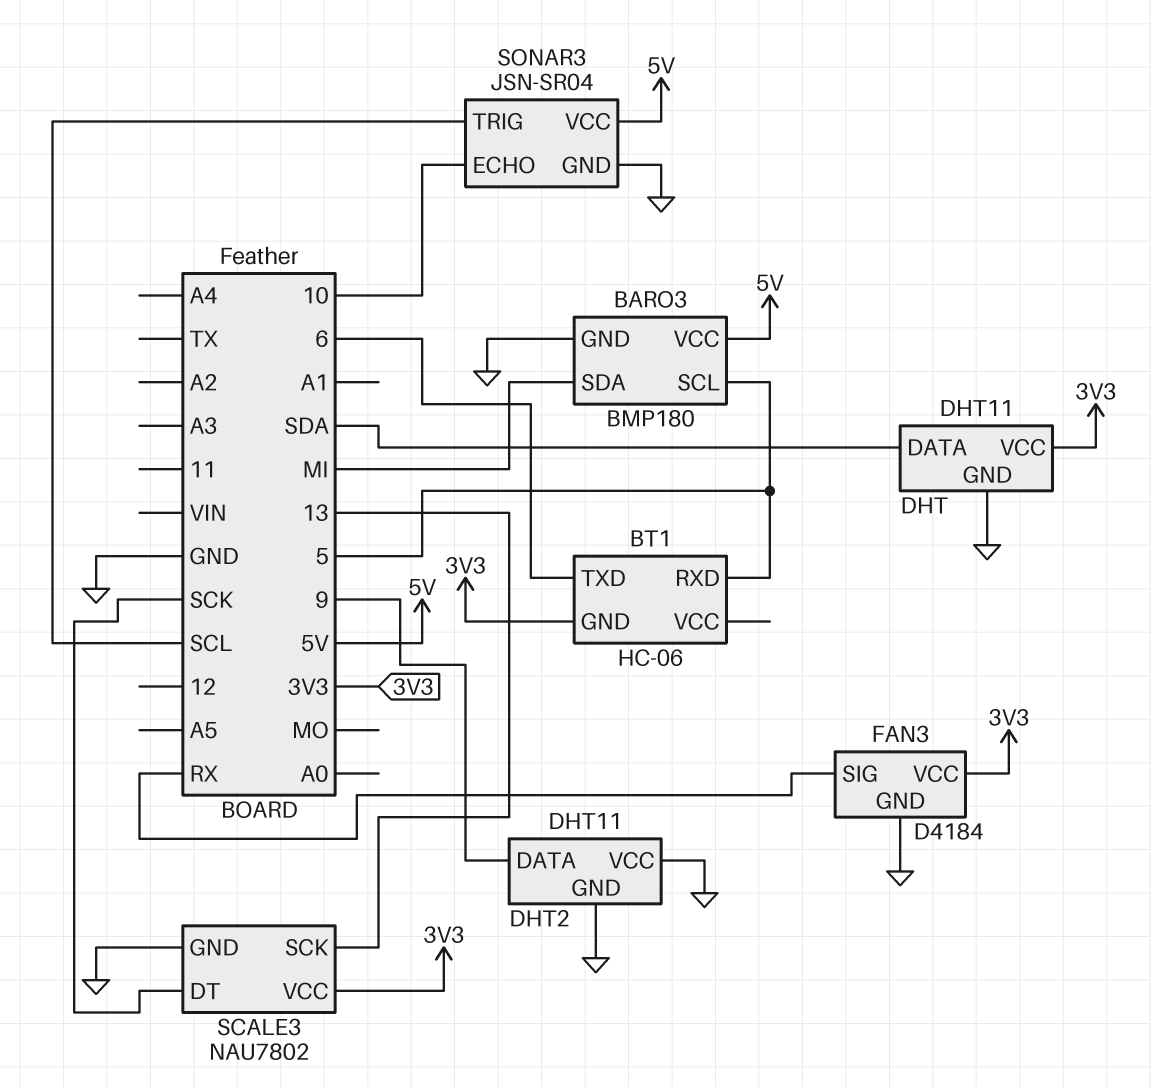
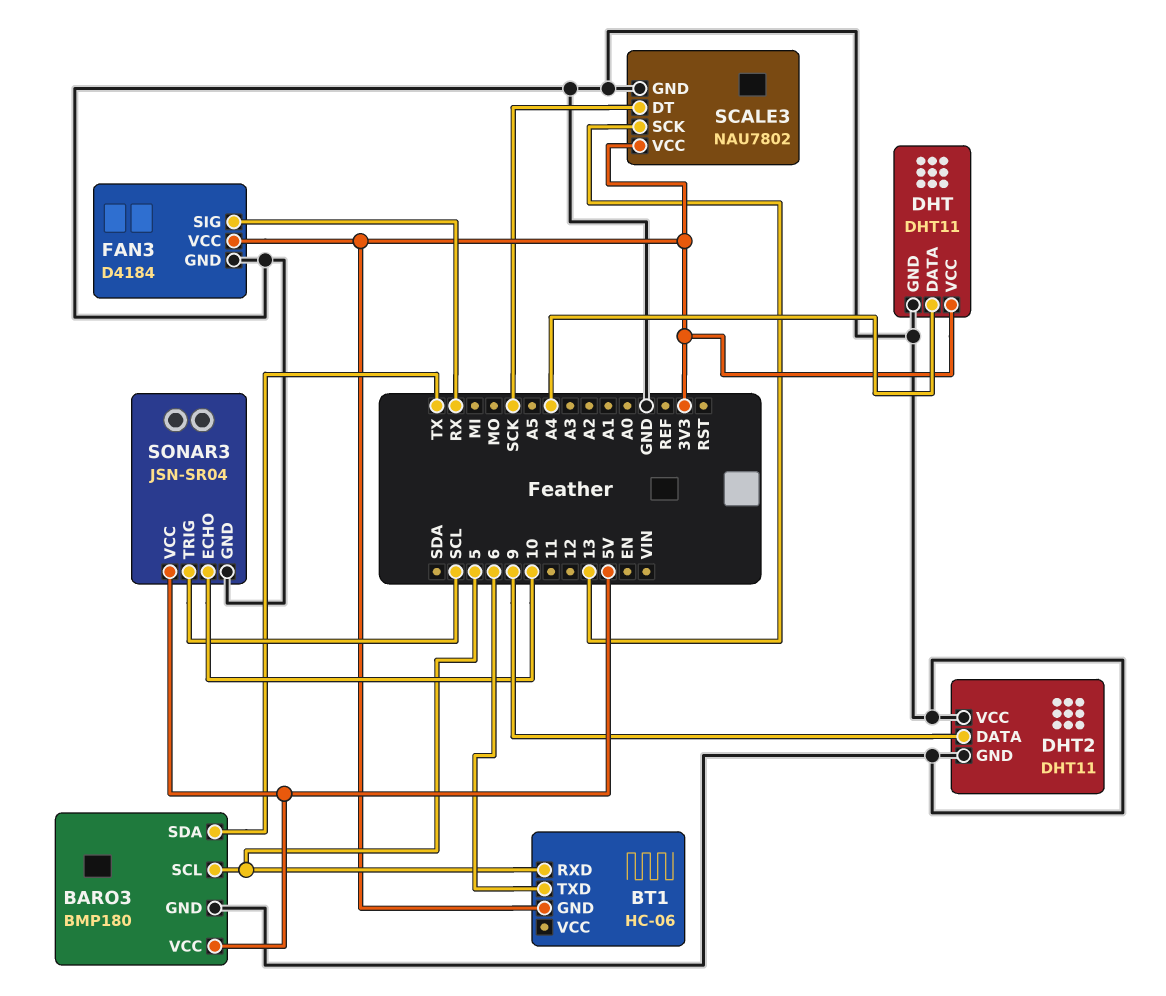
BARO3 pin SDA: MI -> TX
DHT pin DATA: SDA -> A4

